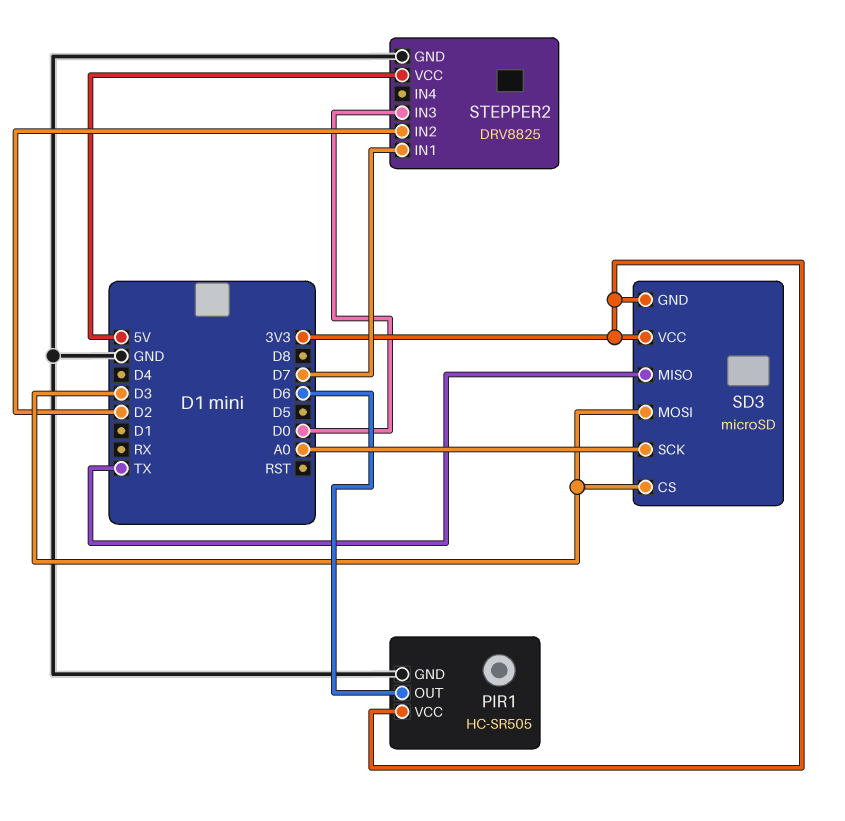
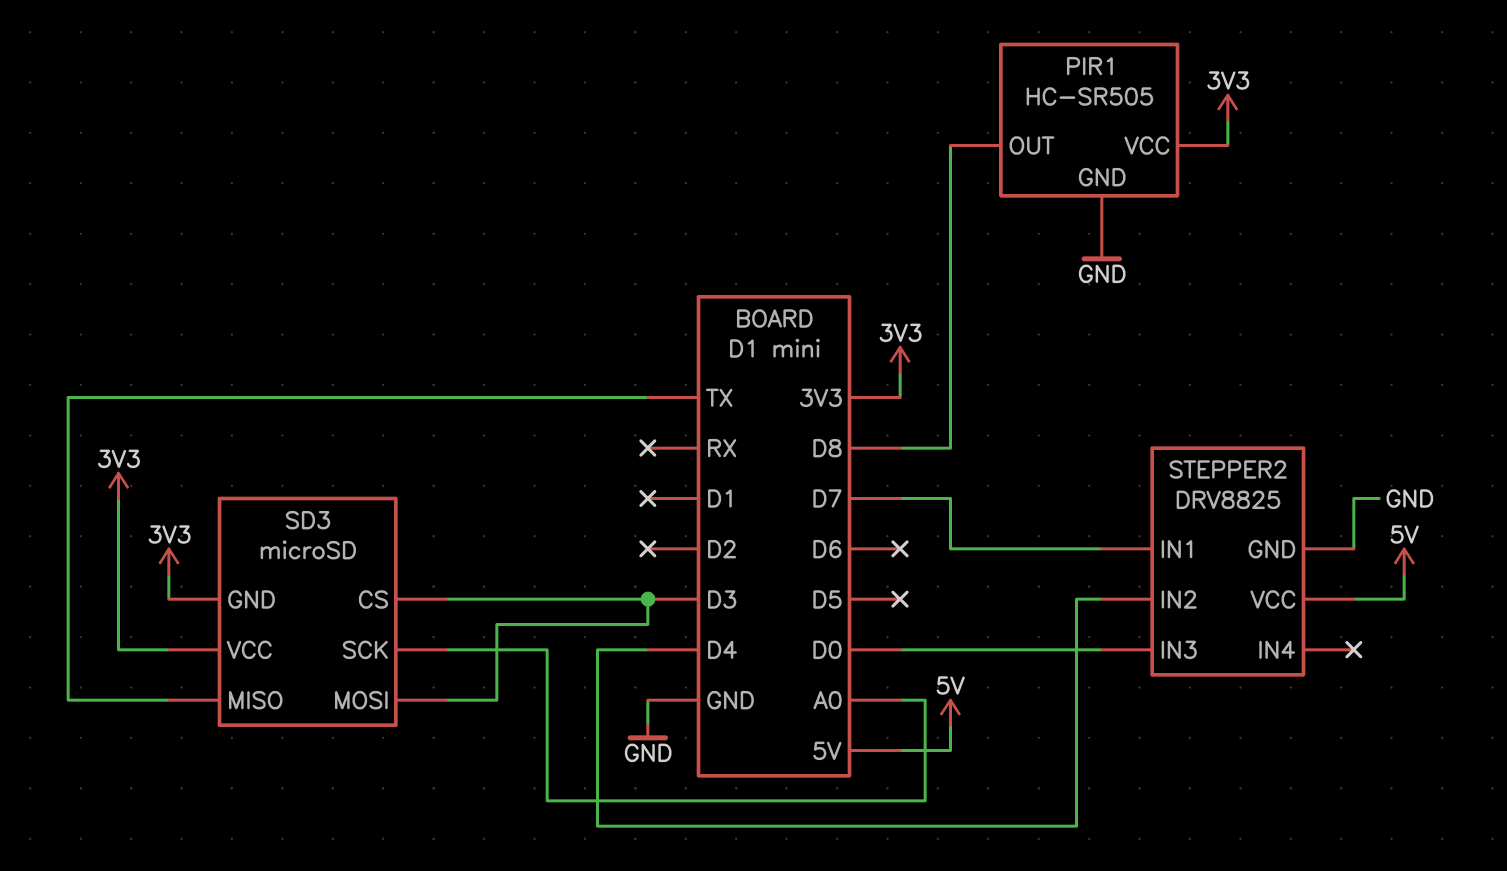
PIR1 pin OUT: D6 -> D8
STEPPER2 pin IN2: D2 -> D4

